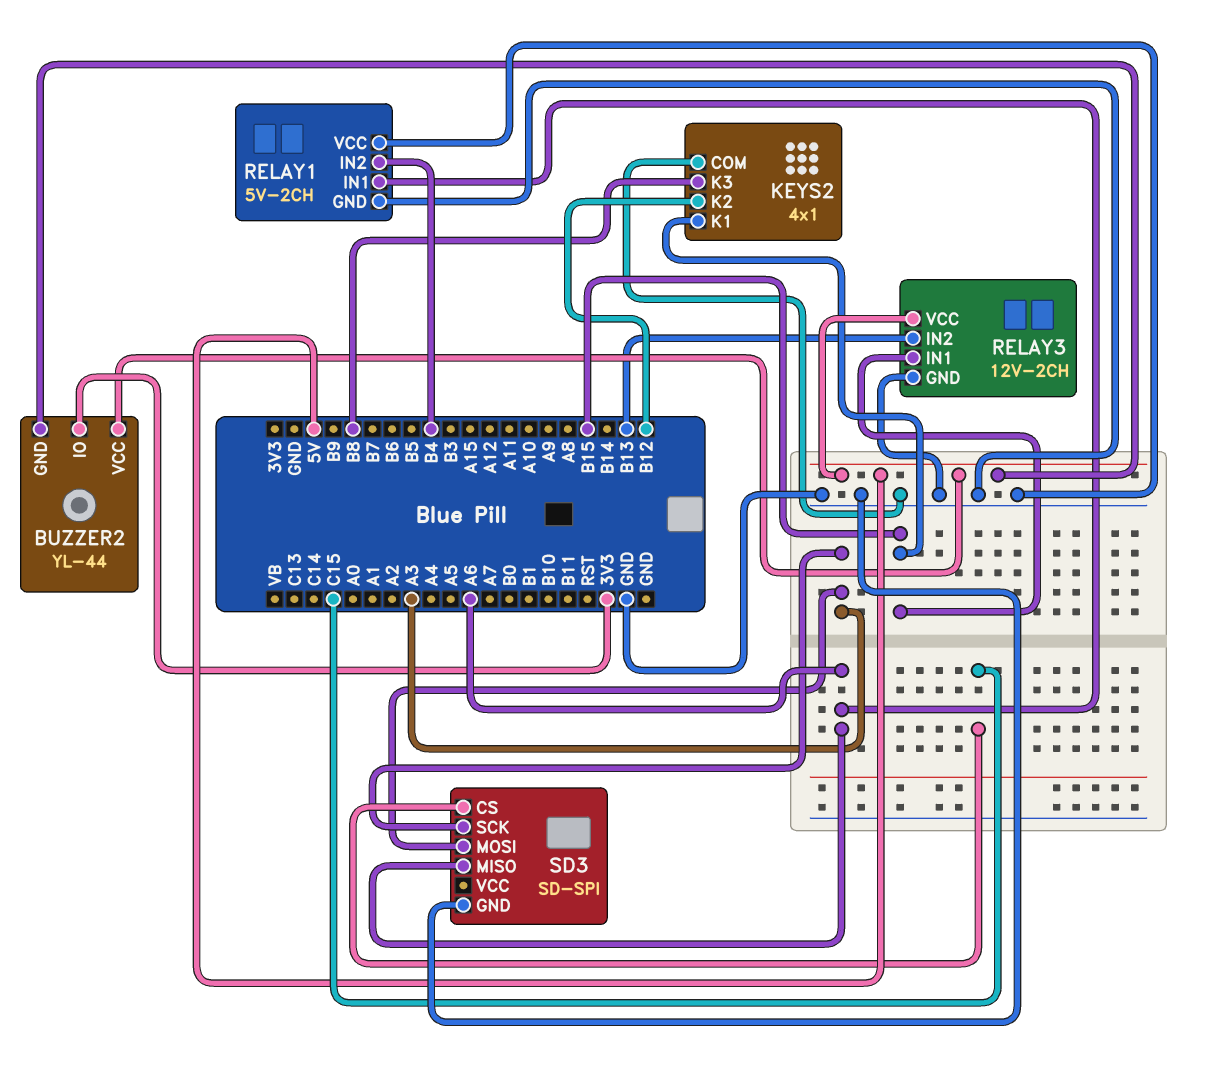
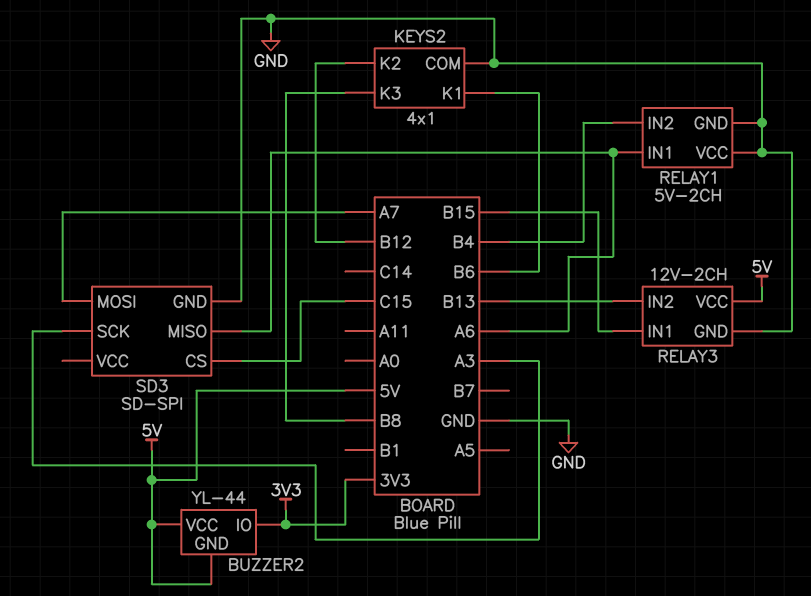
KEYS2 pin K1: B15 -> B6
SD3 pin MOSI: A3 -> A7

